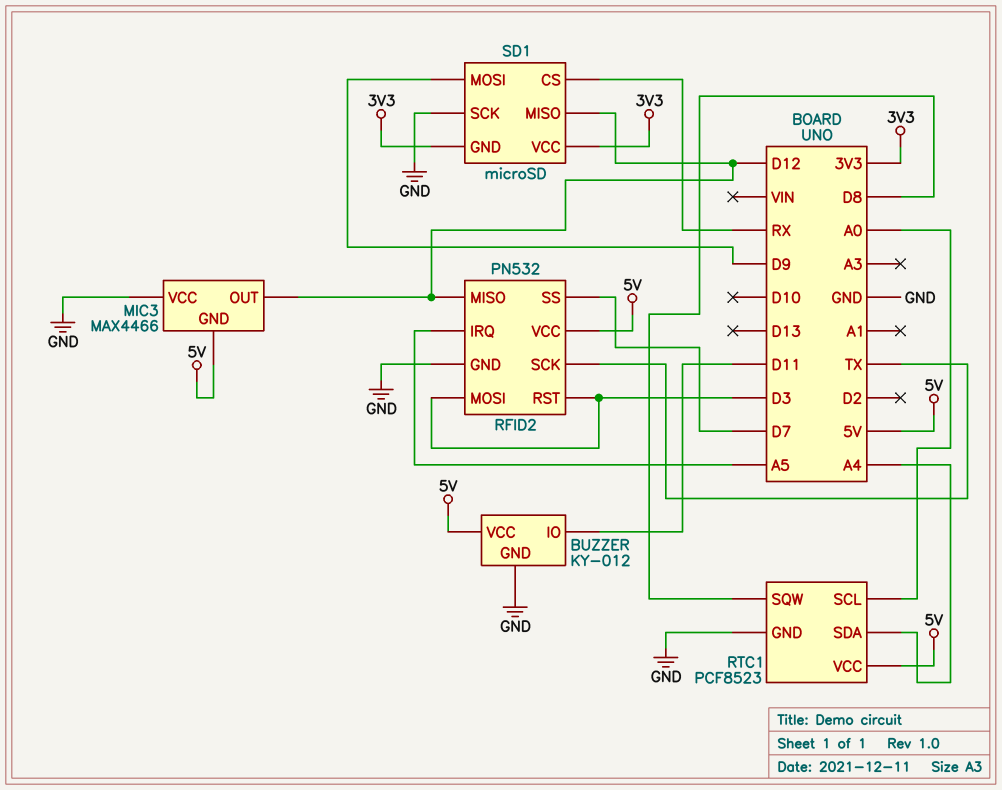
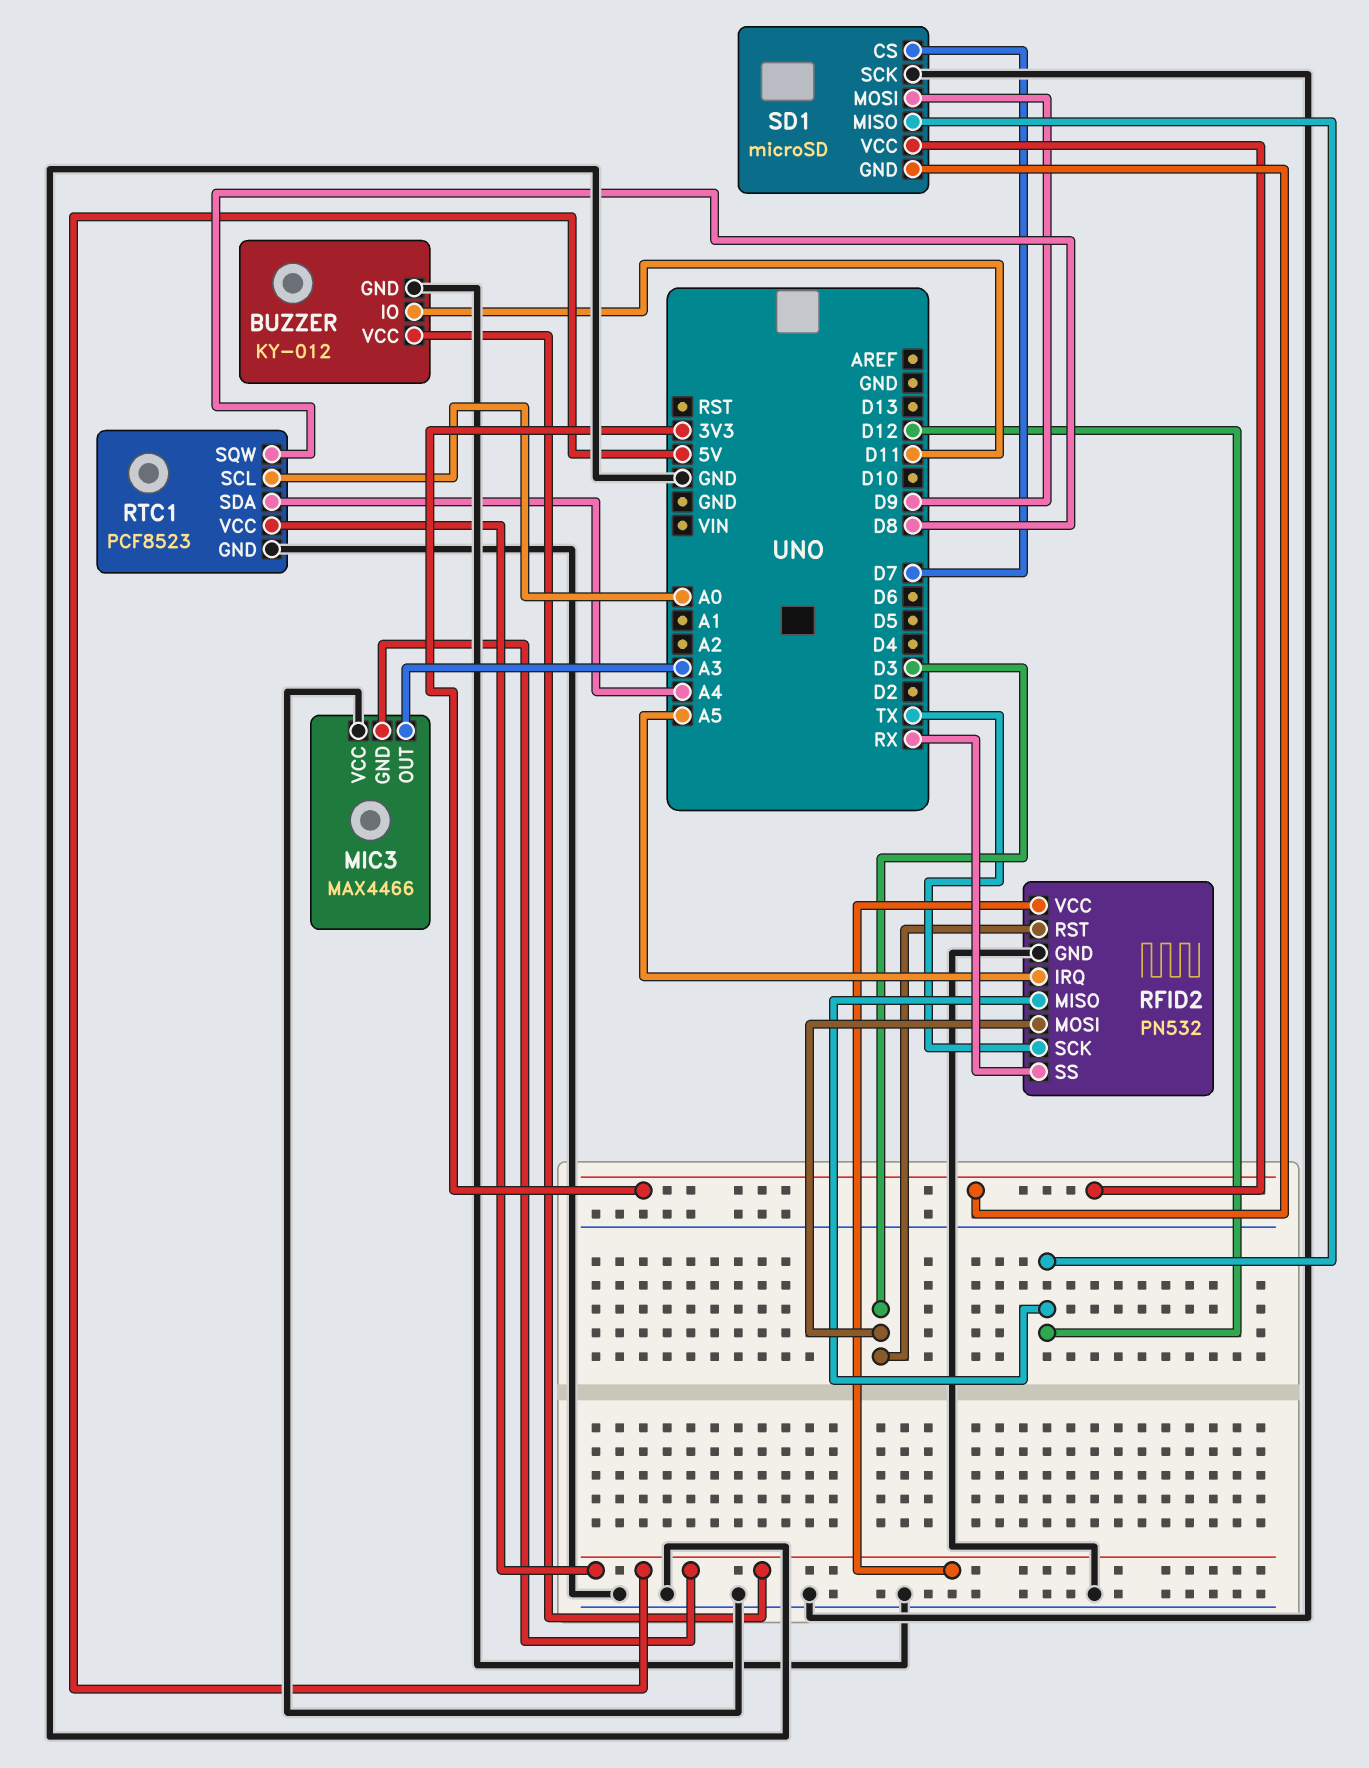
MIC3 pin OUT: D12 -> A3
RFID2 pin SS: D7 -> RX
SD1 pin CS: RX -> D7

